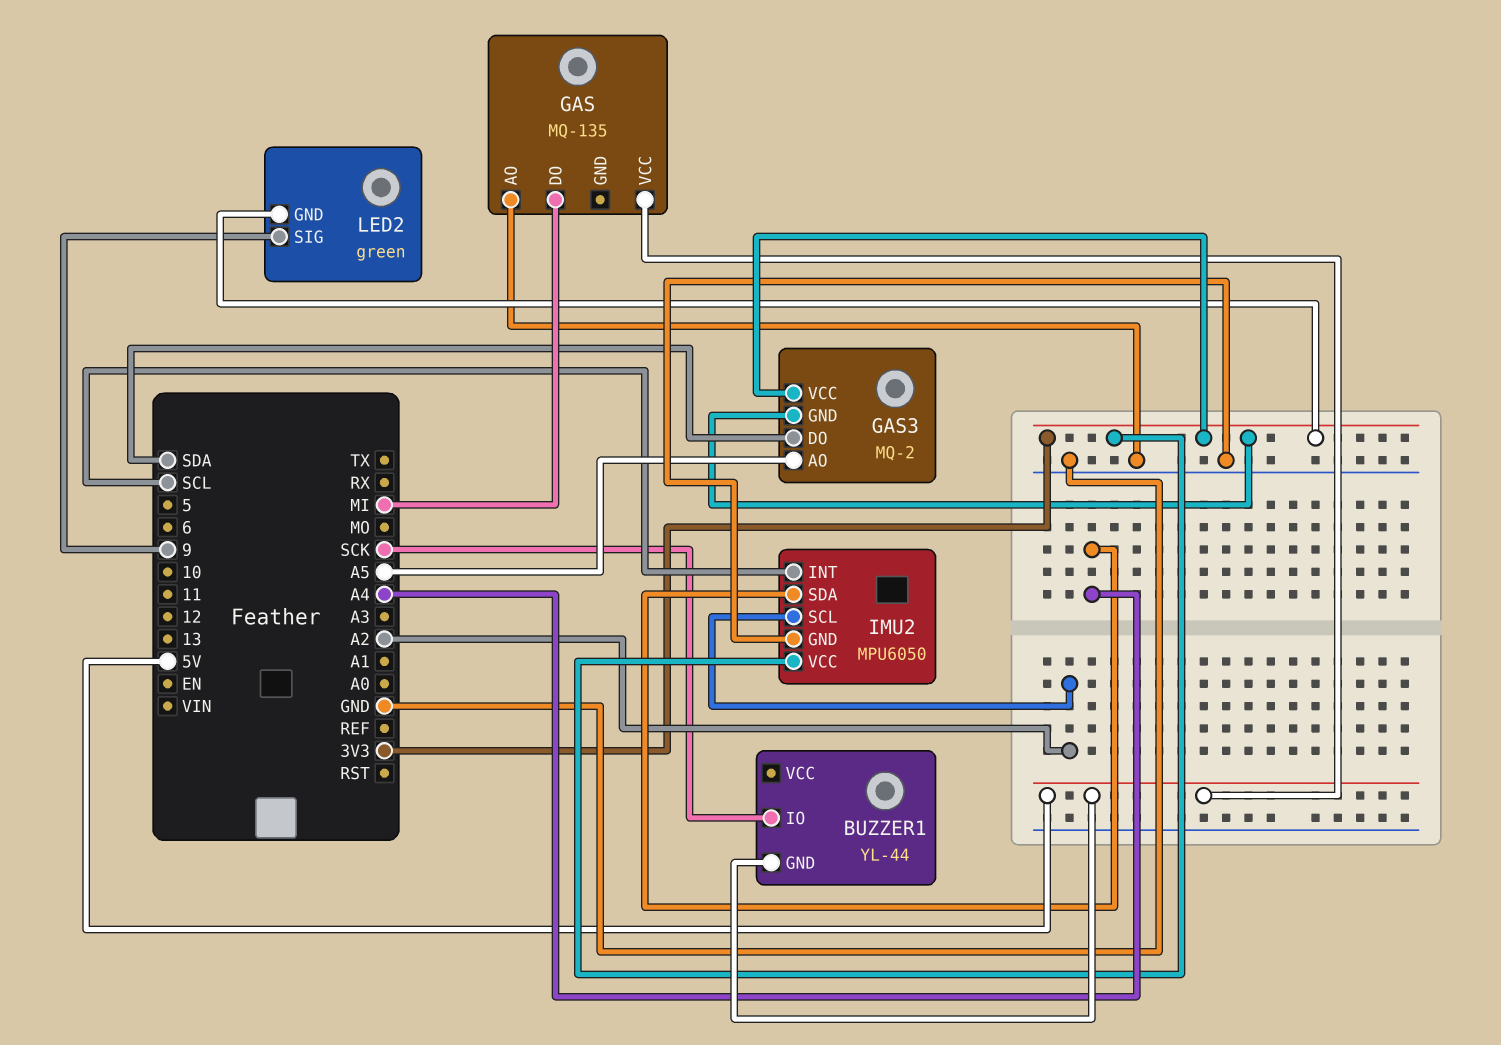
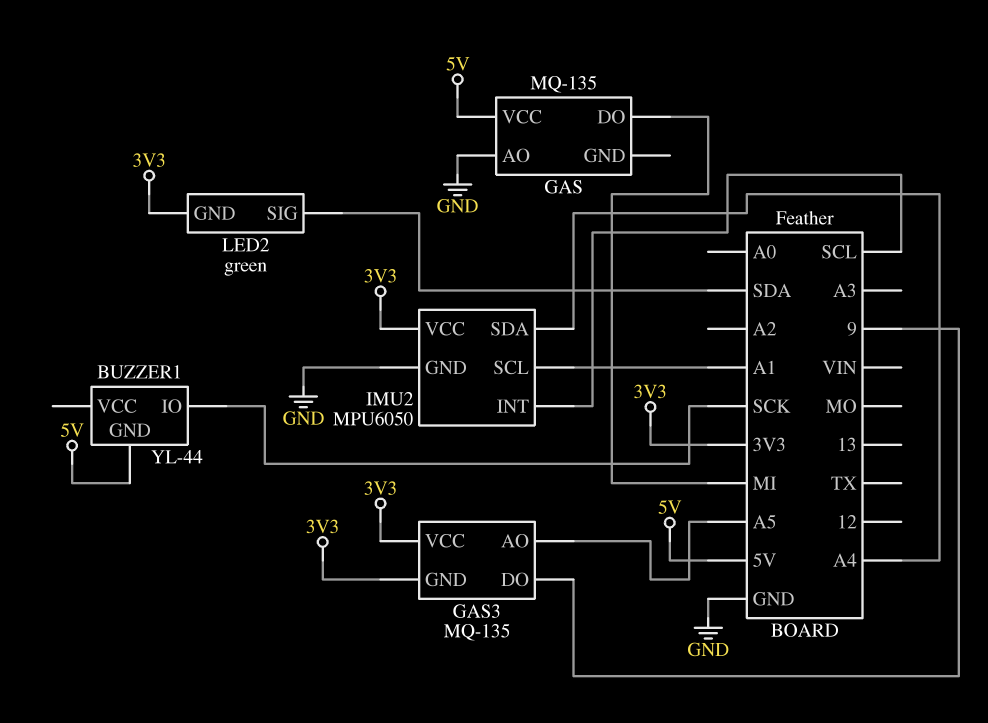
GAS3: MQ-2 -> MQ-135
GAS3 pin DO: SDA -> 9
IMU2 pin SCL: A2 -> A1
LED2 pin SIG: 9 -> SDA

